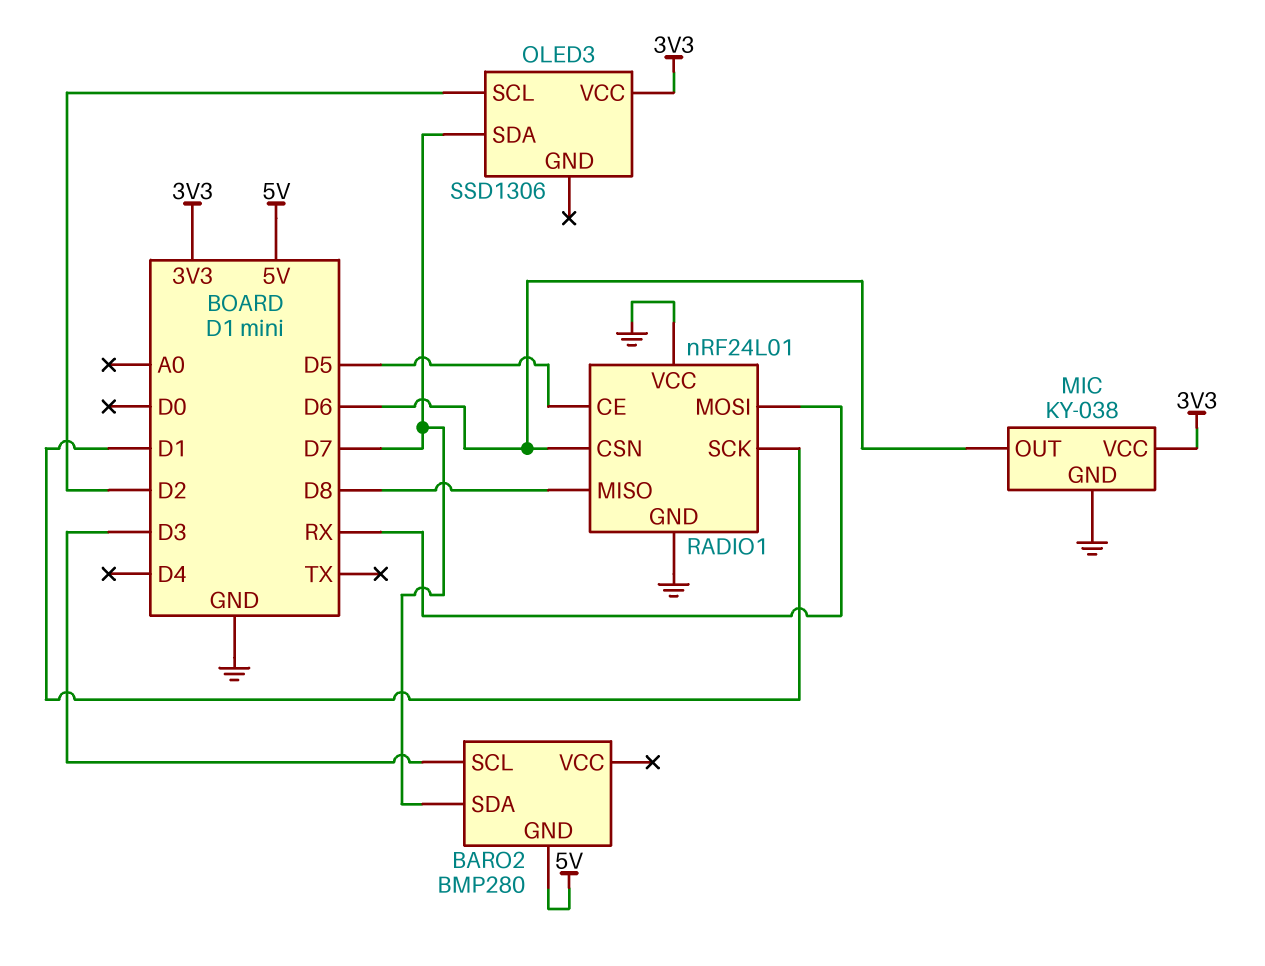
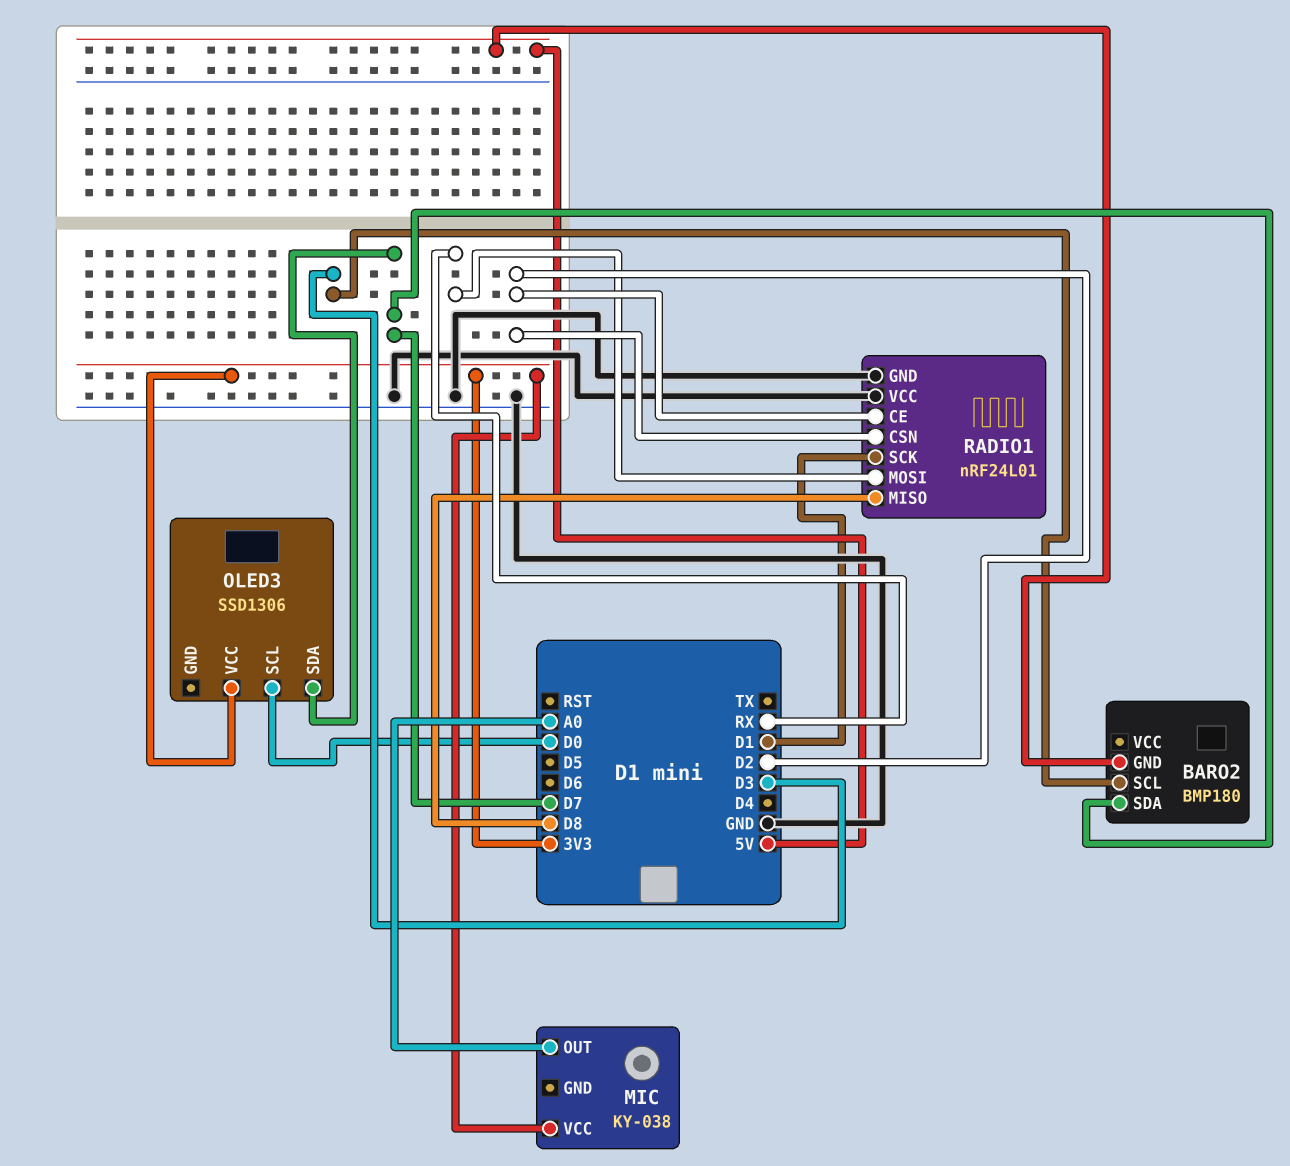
BARO2: BMP280 -> BMP180
MIC pin GND: GND -> none
MIC pin OUT: D6 -> A0
OLED3 pin SCL: D2 -> D0
RADIO1 pin CE: D5 -> D2
RADIO1 pin CSN: D6 -> D2

